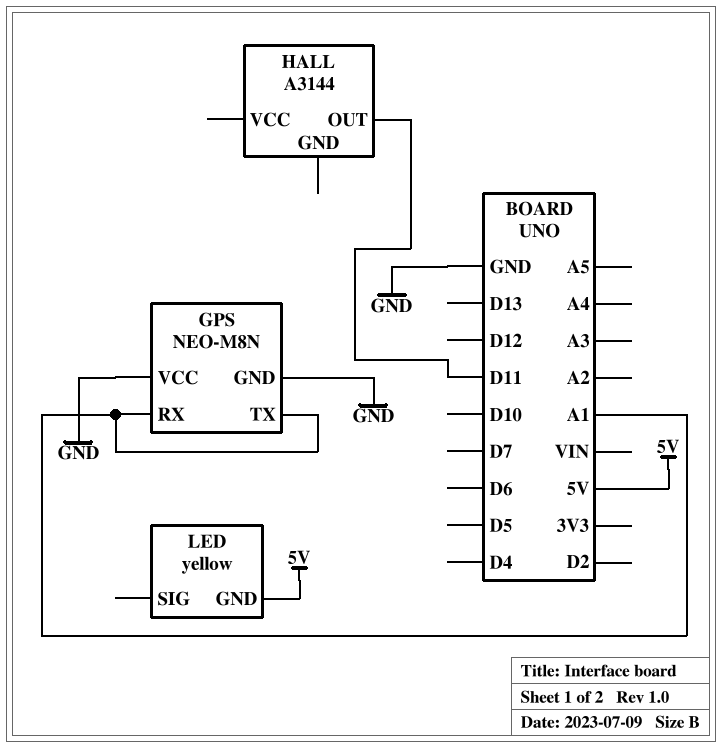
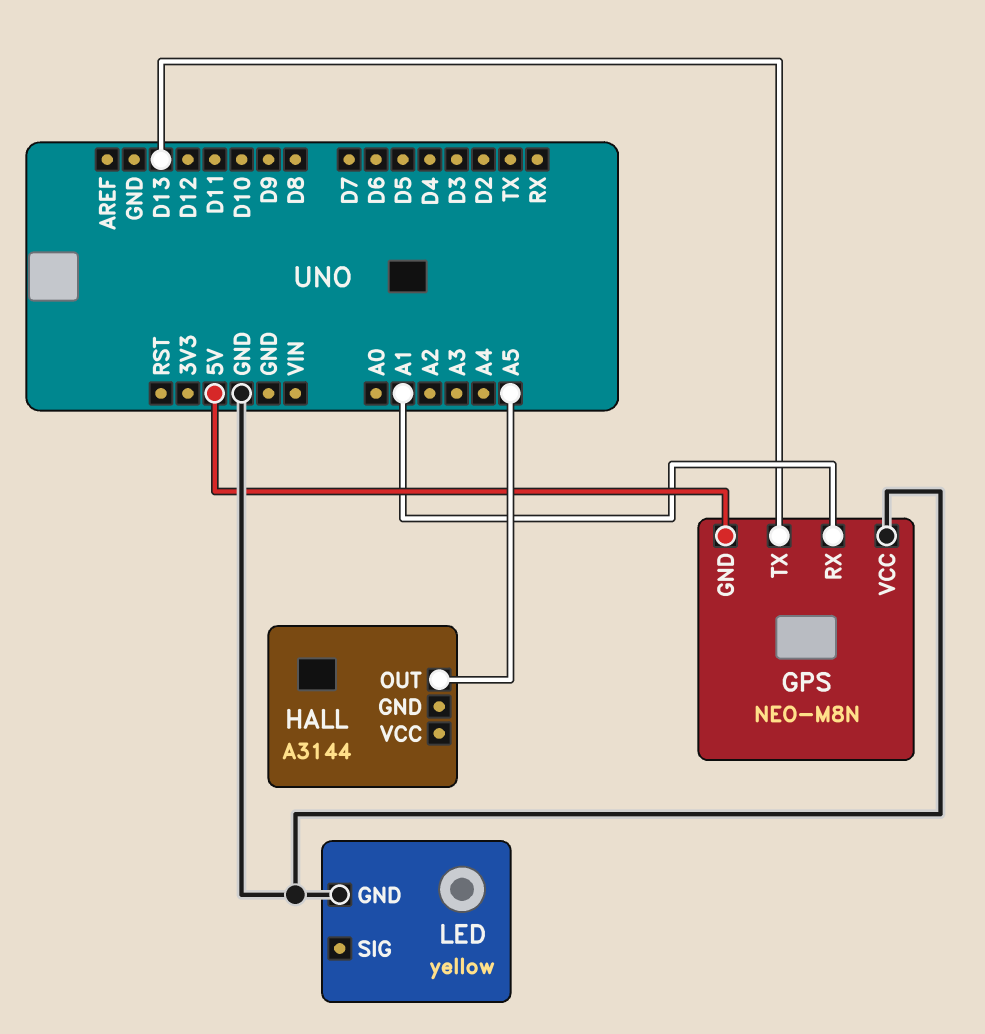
GPS pin GND: GND -> 5V
GPS pin TX: A1 -> D13
HALL pin OUT: D11 -> A5
LED pin GND: 5V -> GND

